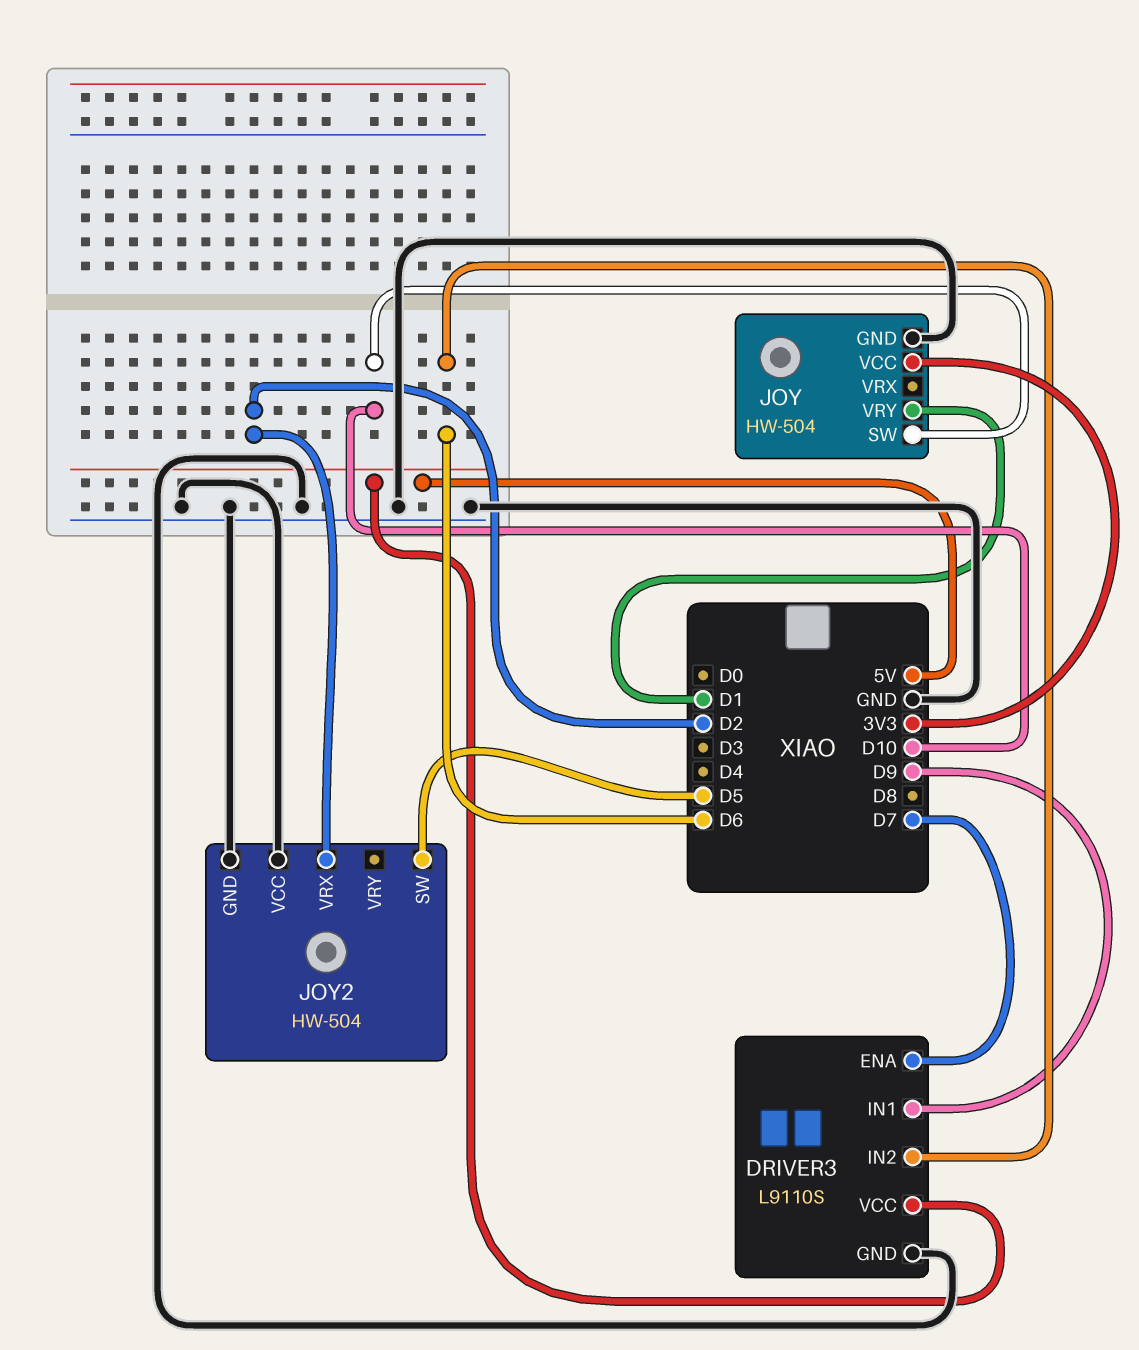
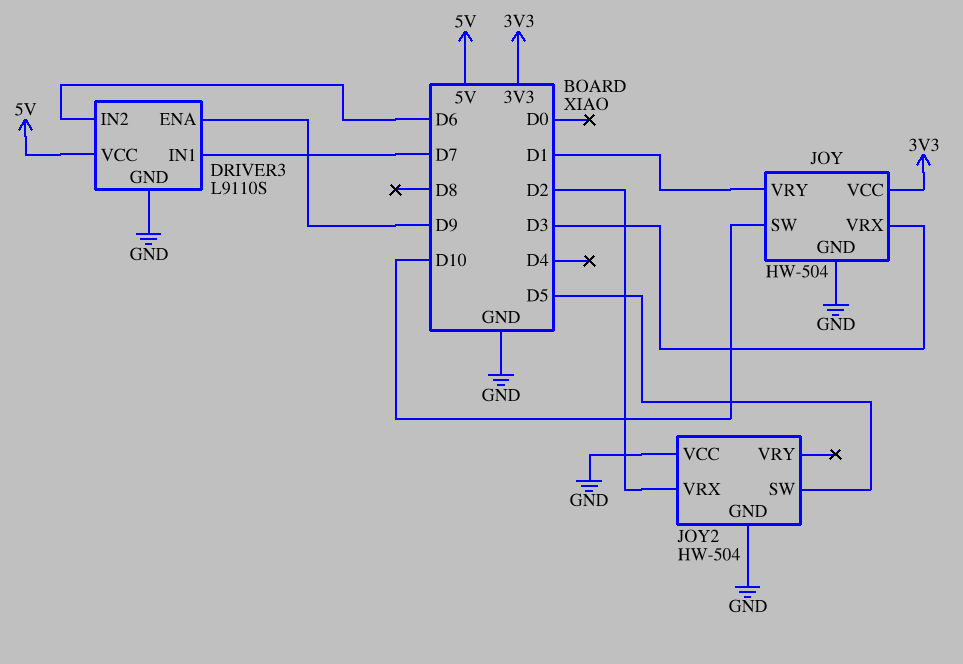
DRIVER3 pin ENA: D7 -> D9
DRIVER3 pin IN1: D9 -> D7
JOY pin VRX: none -> D3

